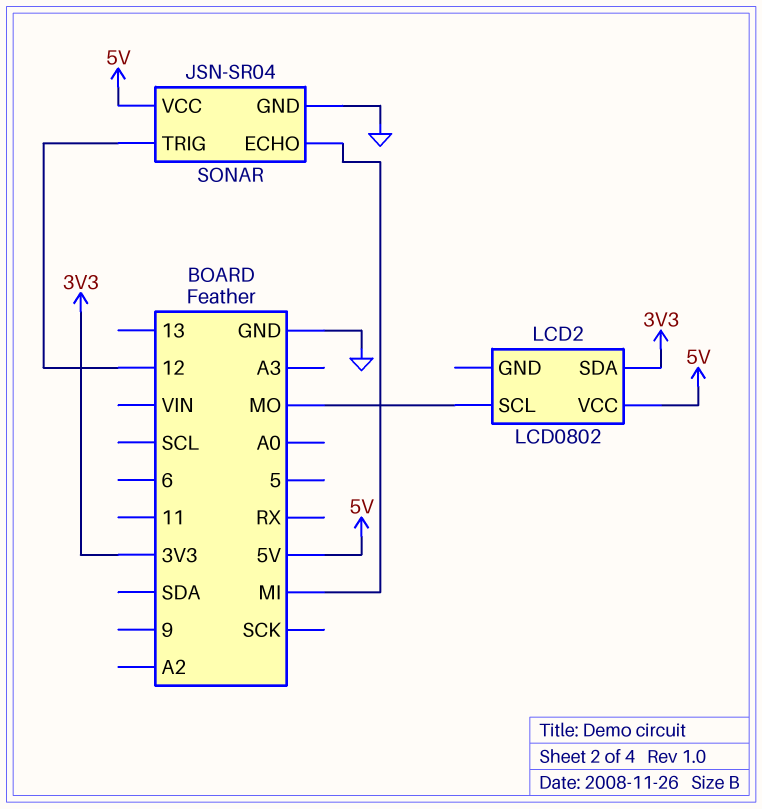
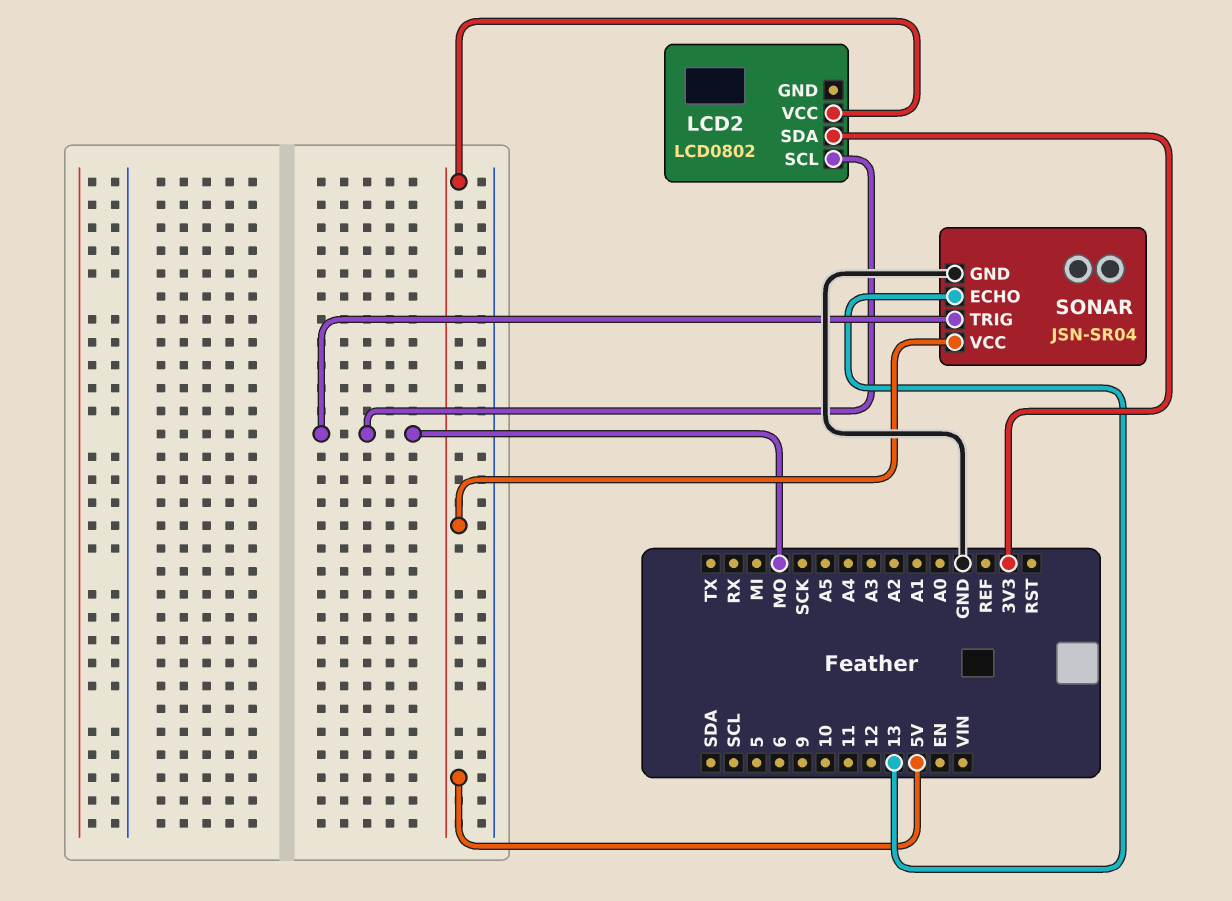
SONAR pin ECHO: MI -> 13
SONAR pin TRIG: 12 -> MO

